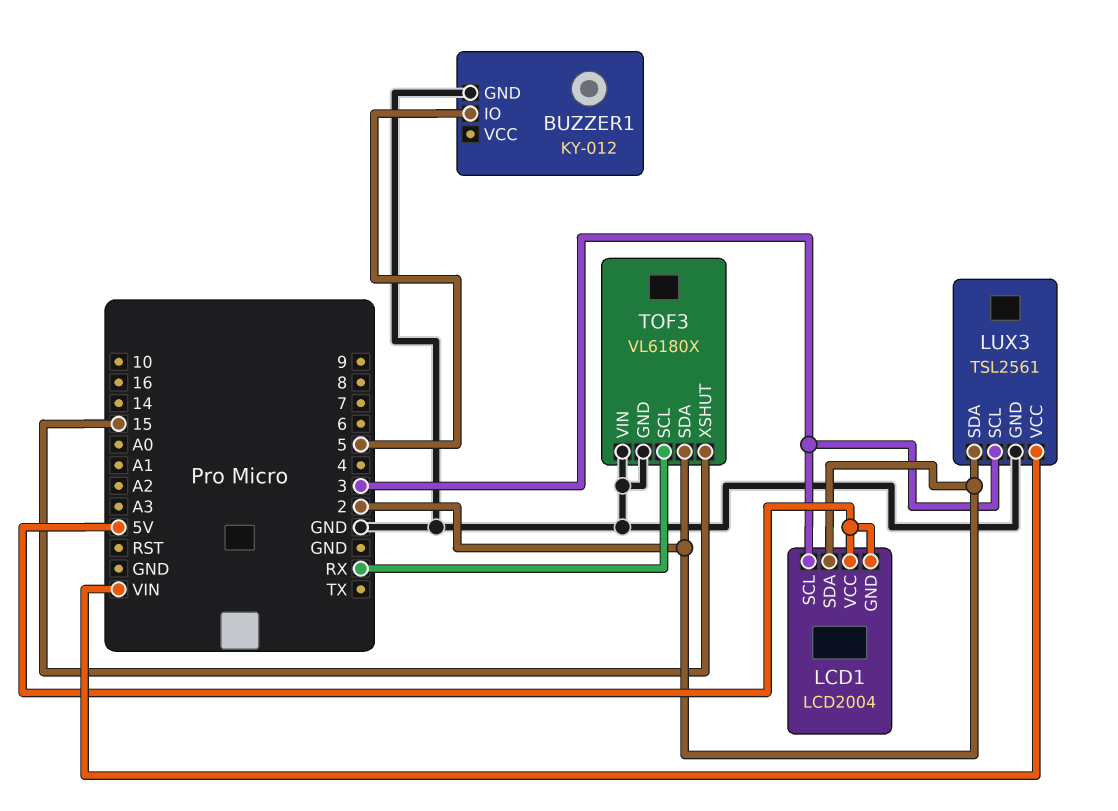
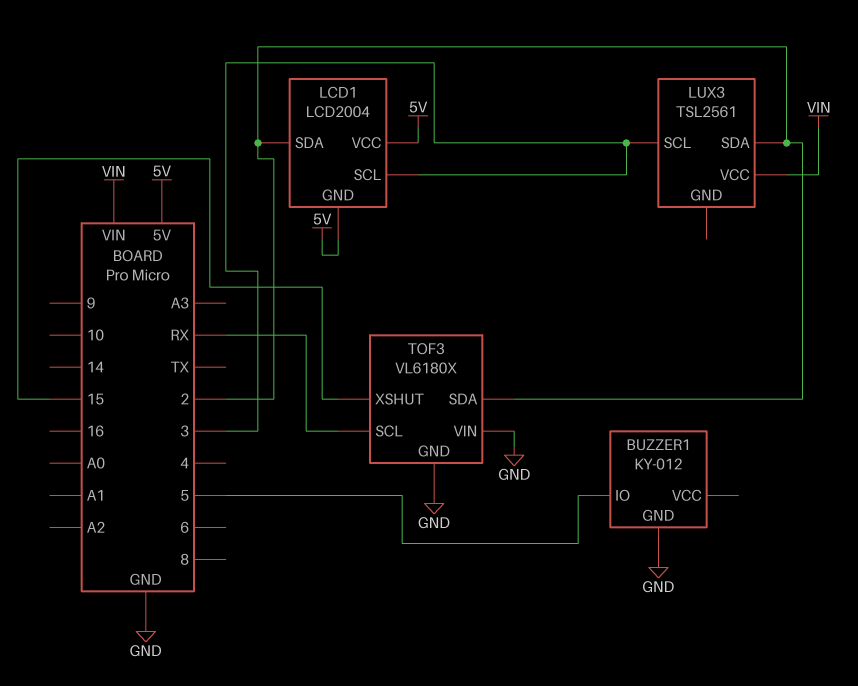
LUX3 pin GND: GND -> none

